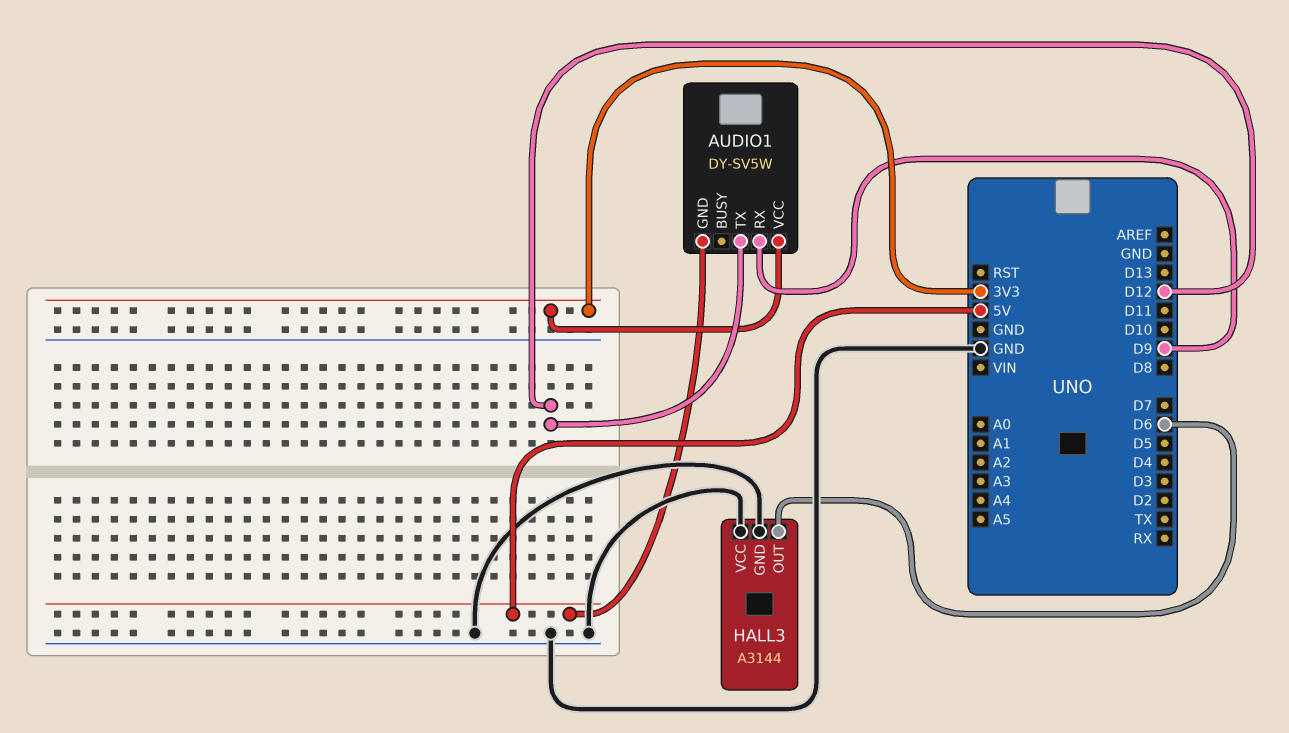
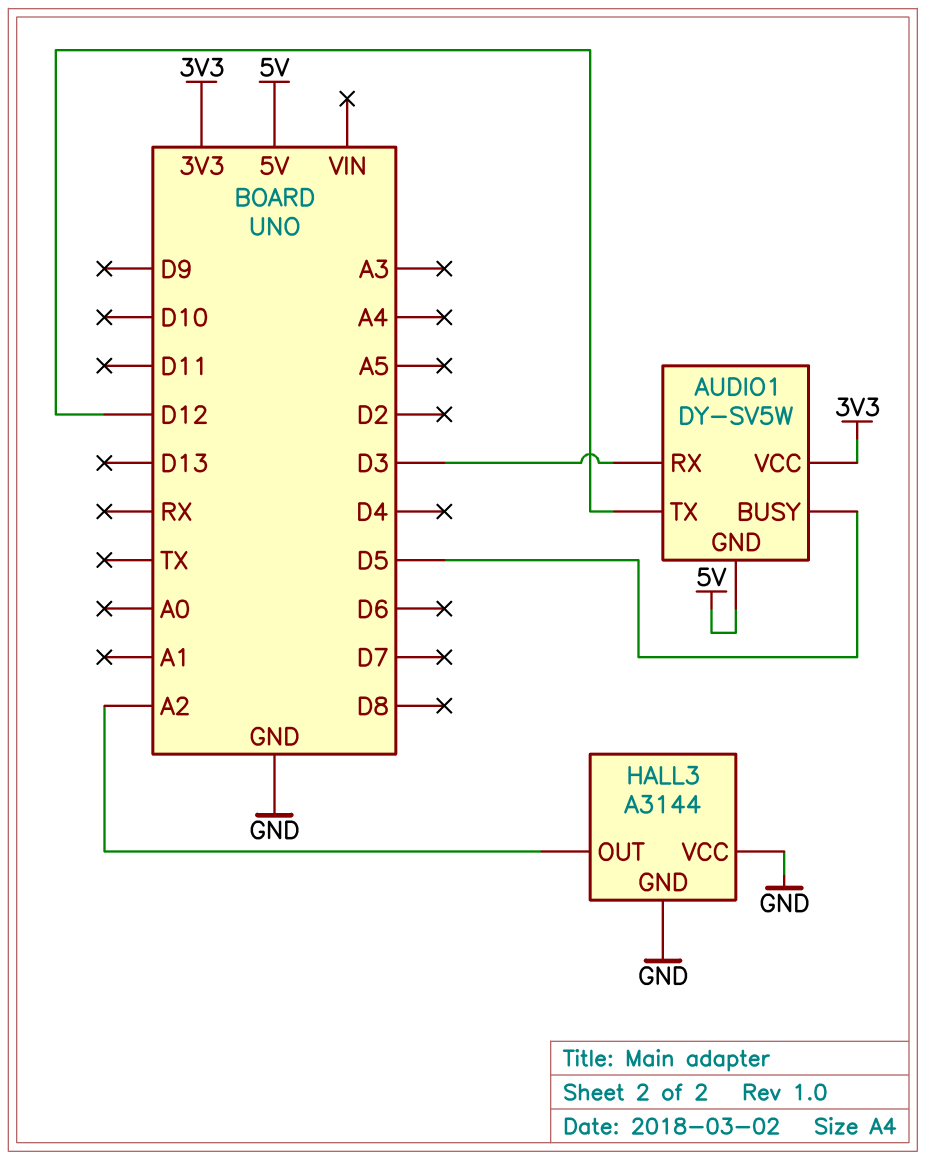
AUDIO1 pin BUSY: none -> D5
AUDIO1 pin RX: D9 -> D3
HALL3 pin OUT: D6 -> A2

